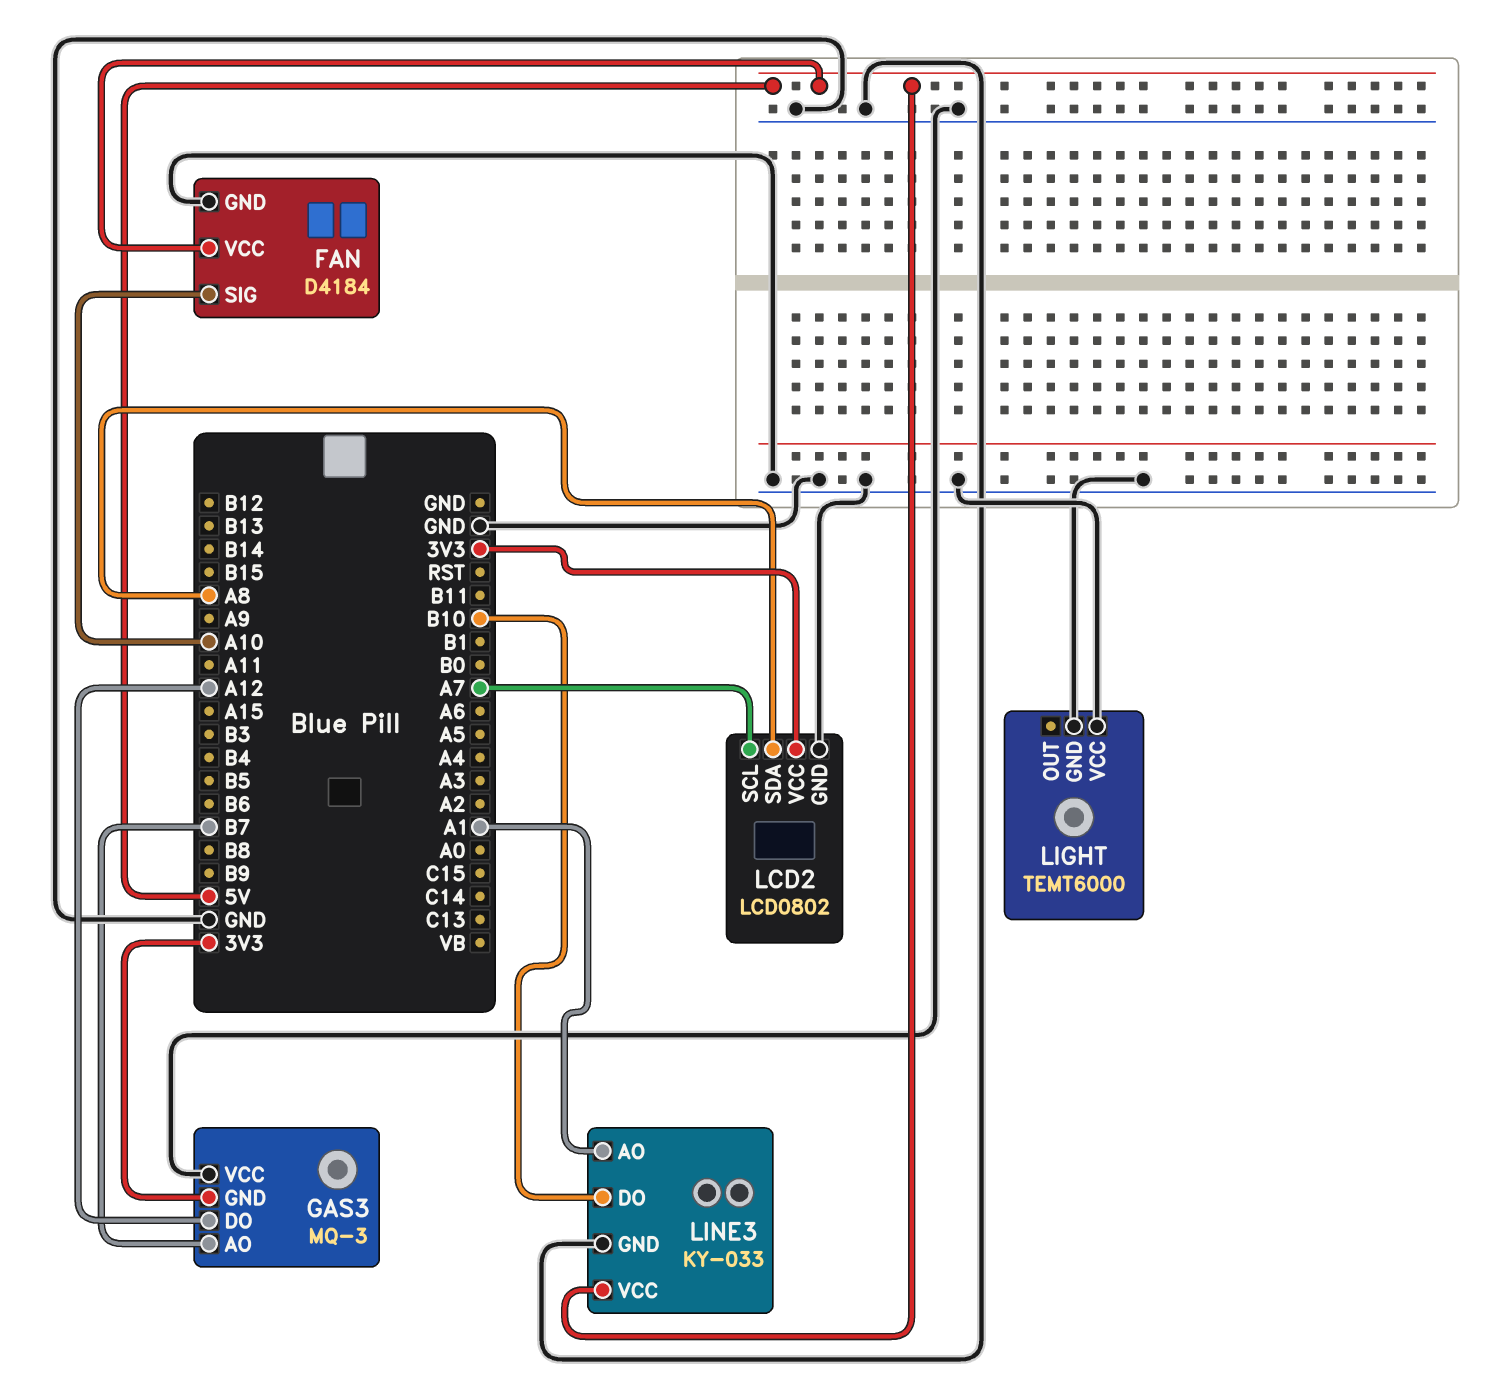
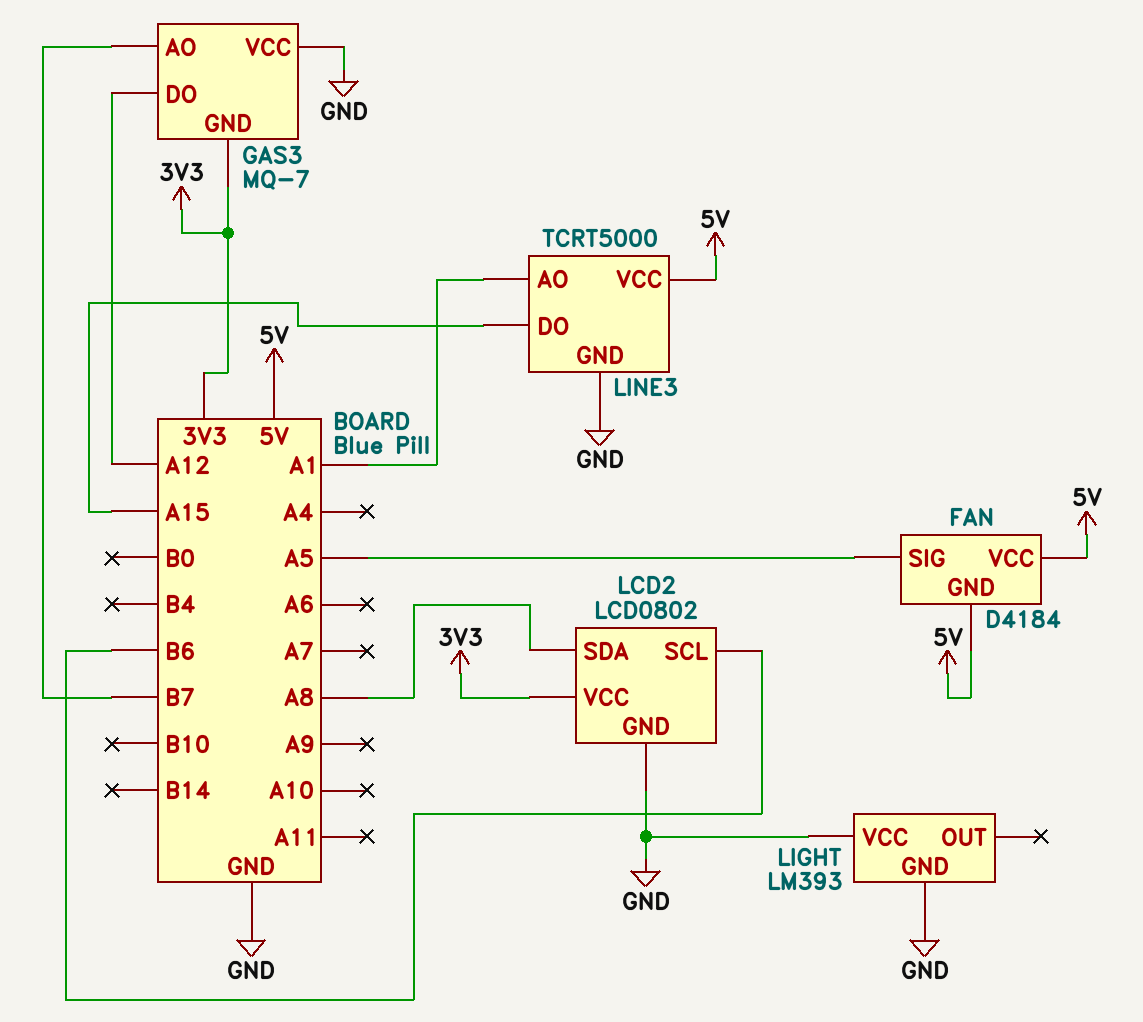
FAN pin GND: GND -> 5V
FAN pin SIG: A10 -> A5
GAS3: MQ-3 -> MQ-7
LCD2 pin SCL: A7 -> B6
LIGHT: TEMT6000 -> LM393
LINE3: KY-033 -> TCRT5000
LINE3 pin DO: B10 -> A15

